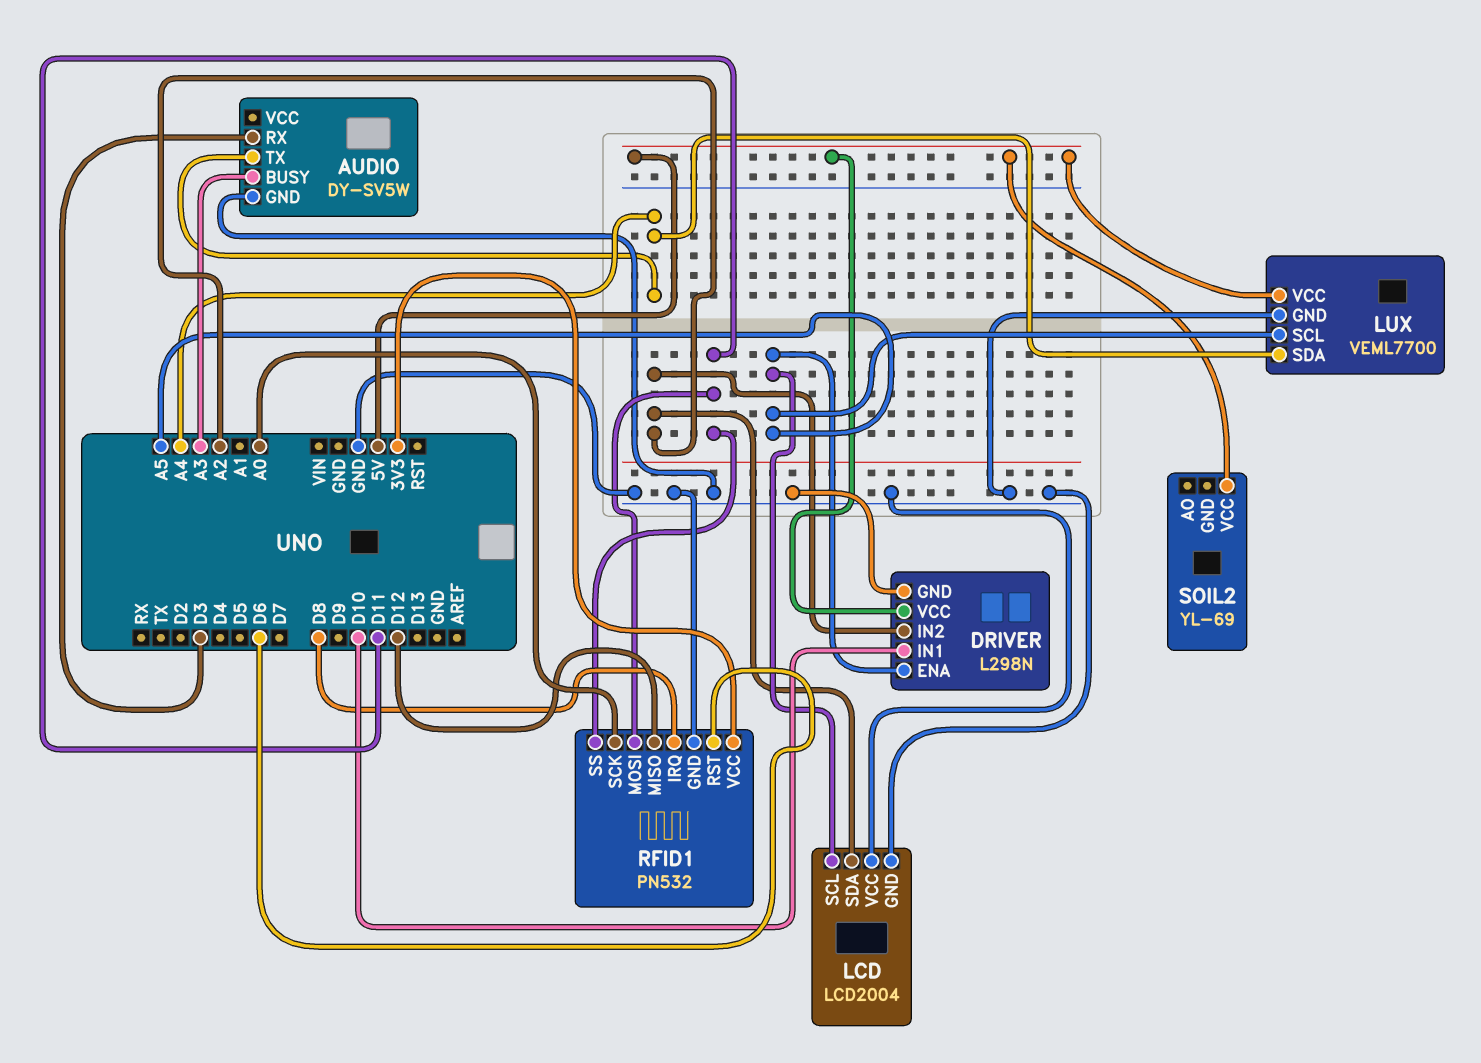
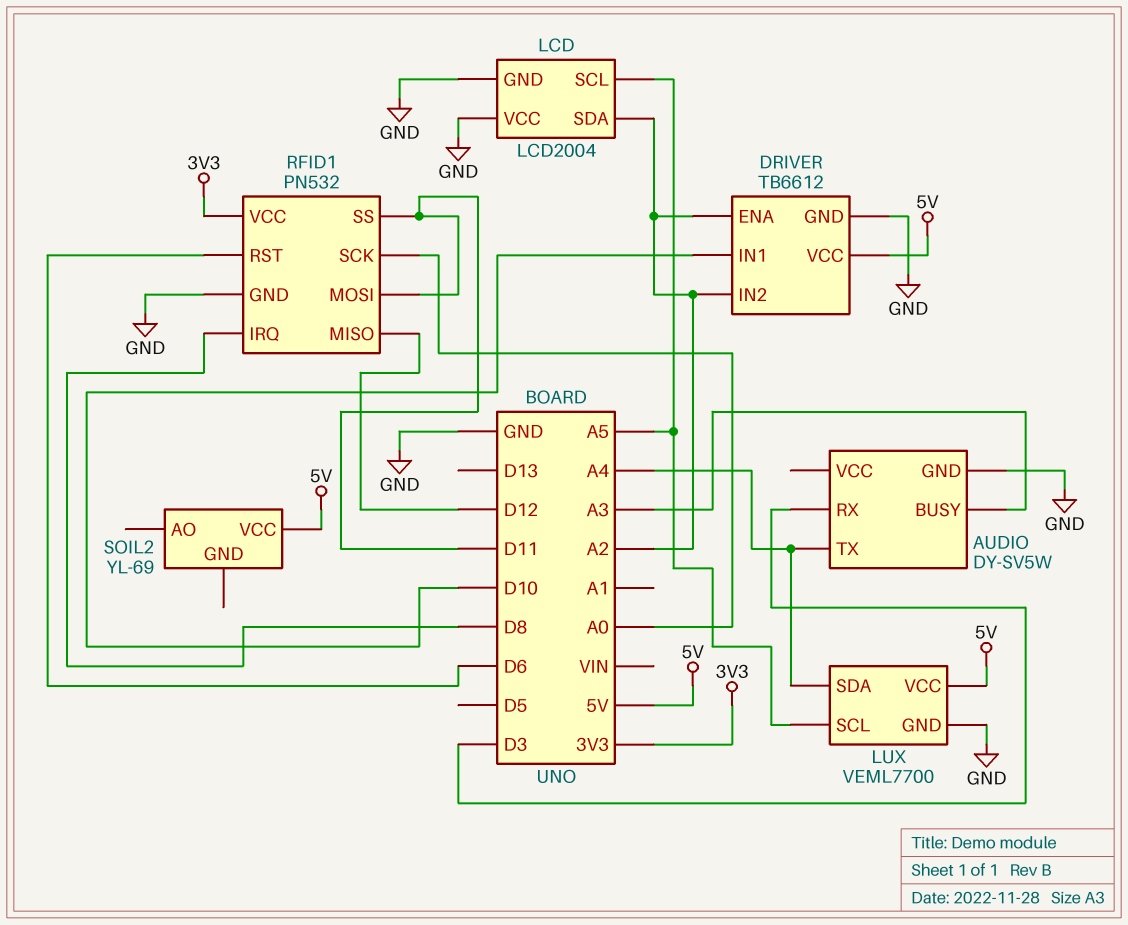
DRIVER: L298N -> TB6612
DRIVER pin ENA: A5 -> A2

